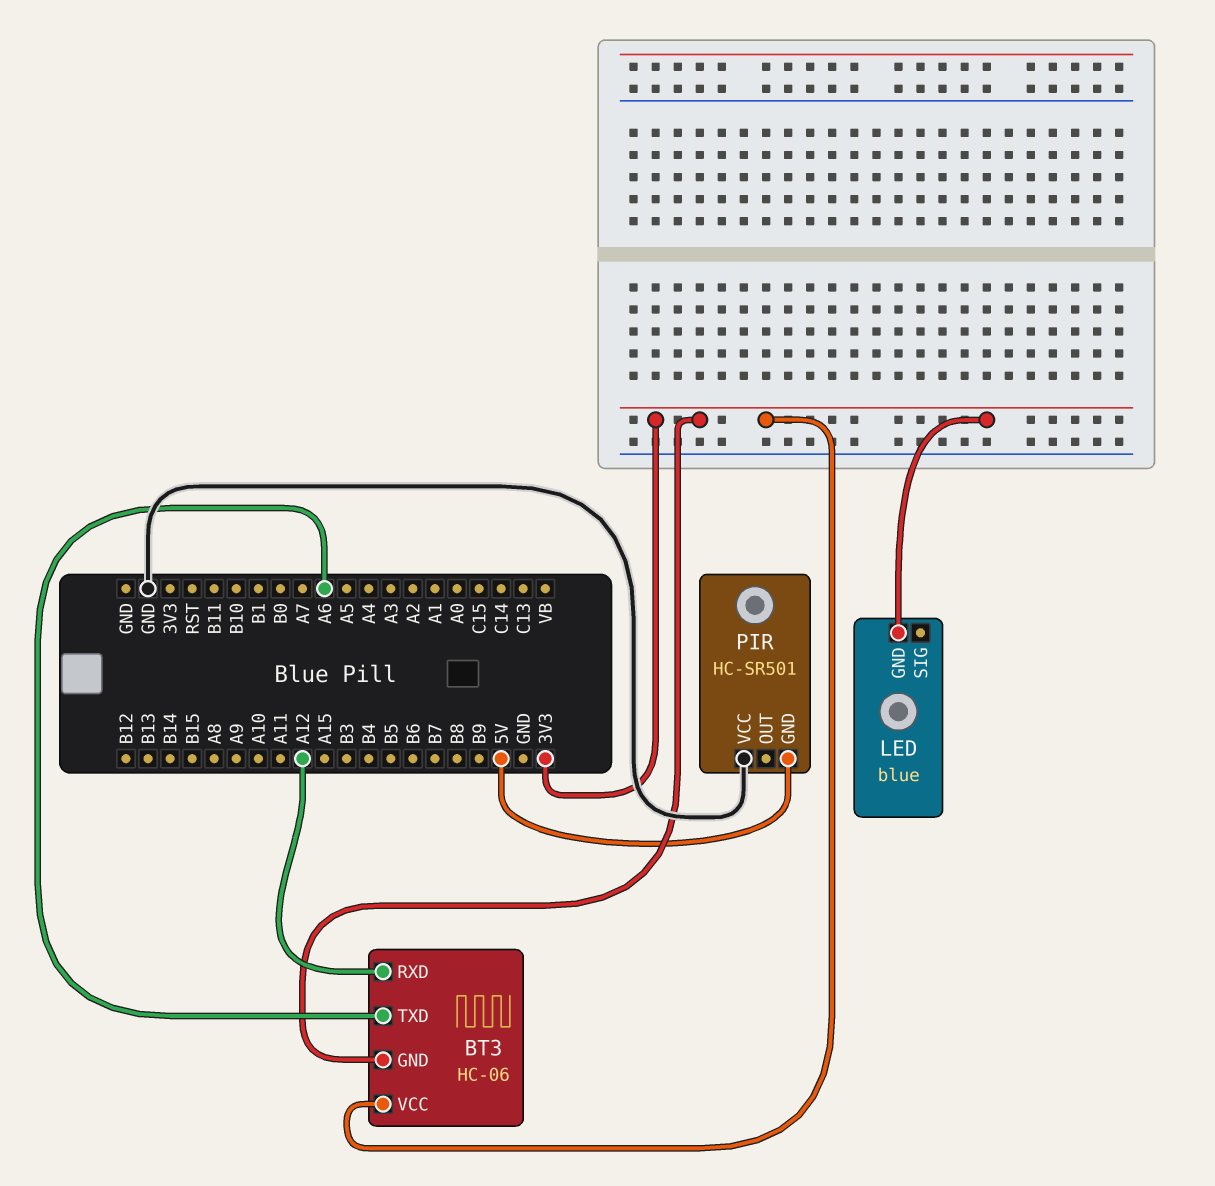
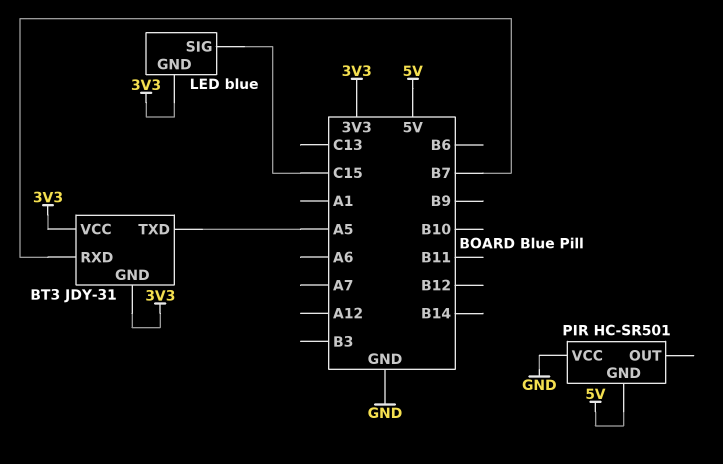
BT3: HC-06 -> JDY-31
BT3 pin RXD: A12 -> B7
BT3 pin TXD: A6 -> A5
LED pin SIG: none -> C15

